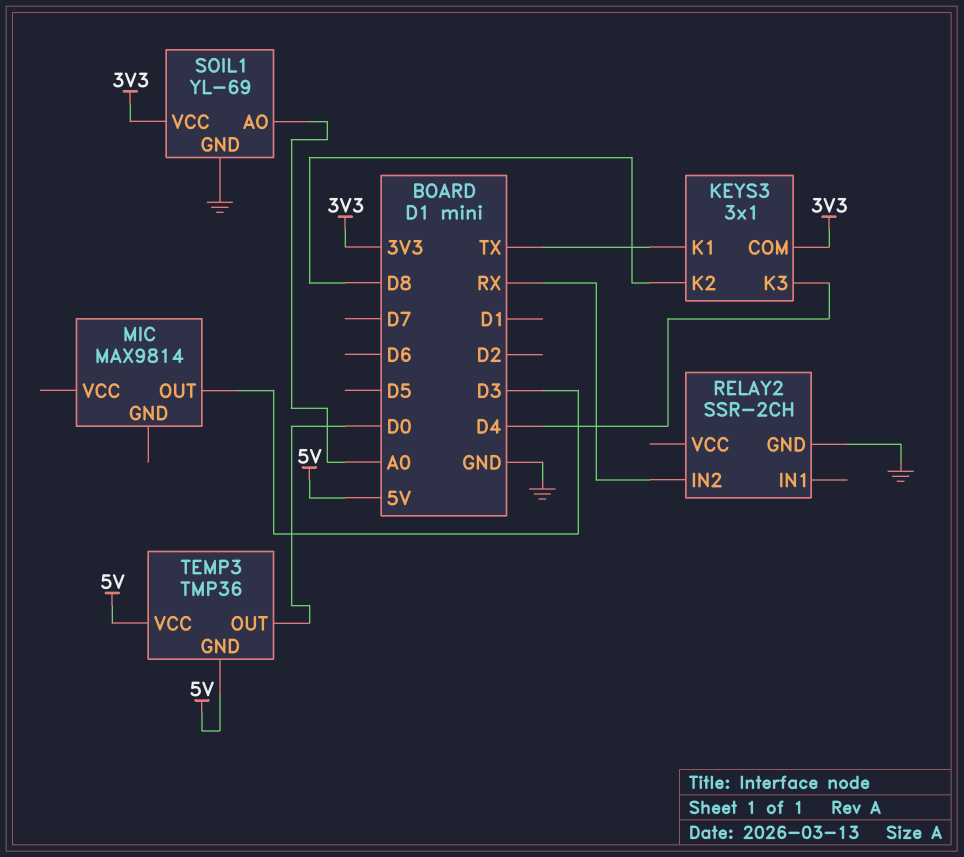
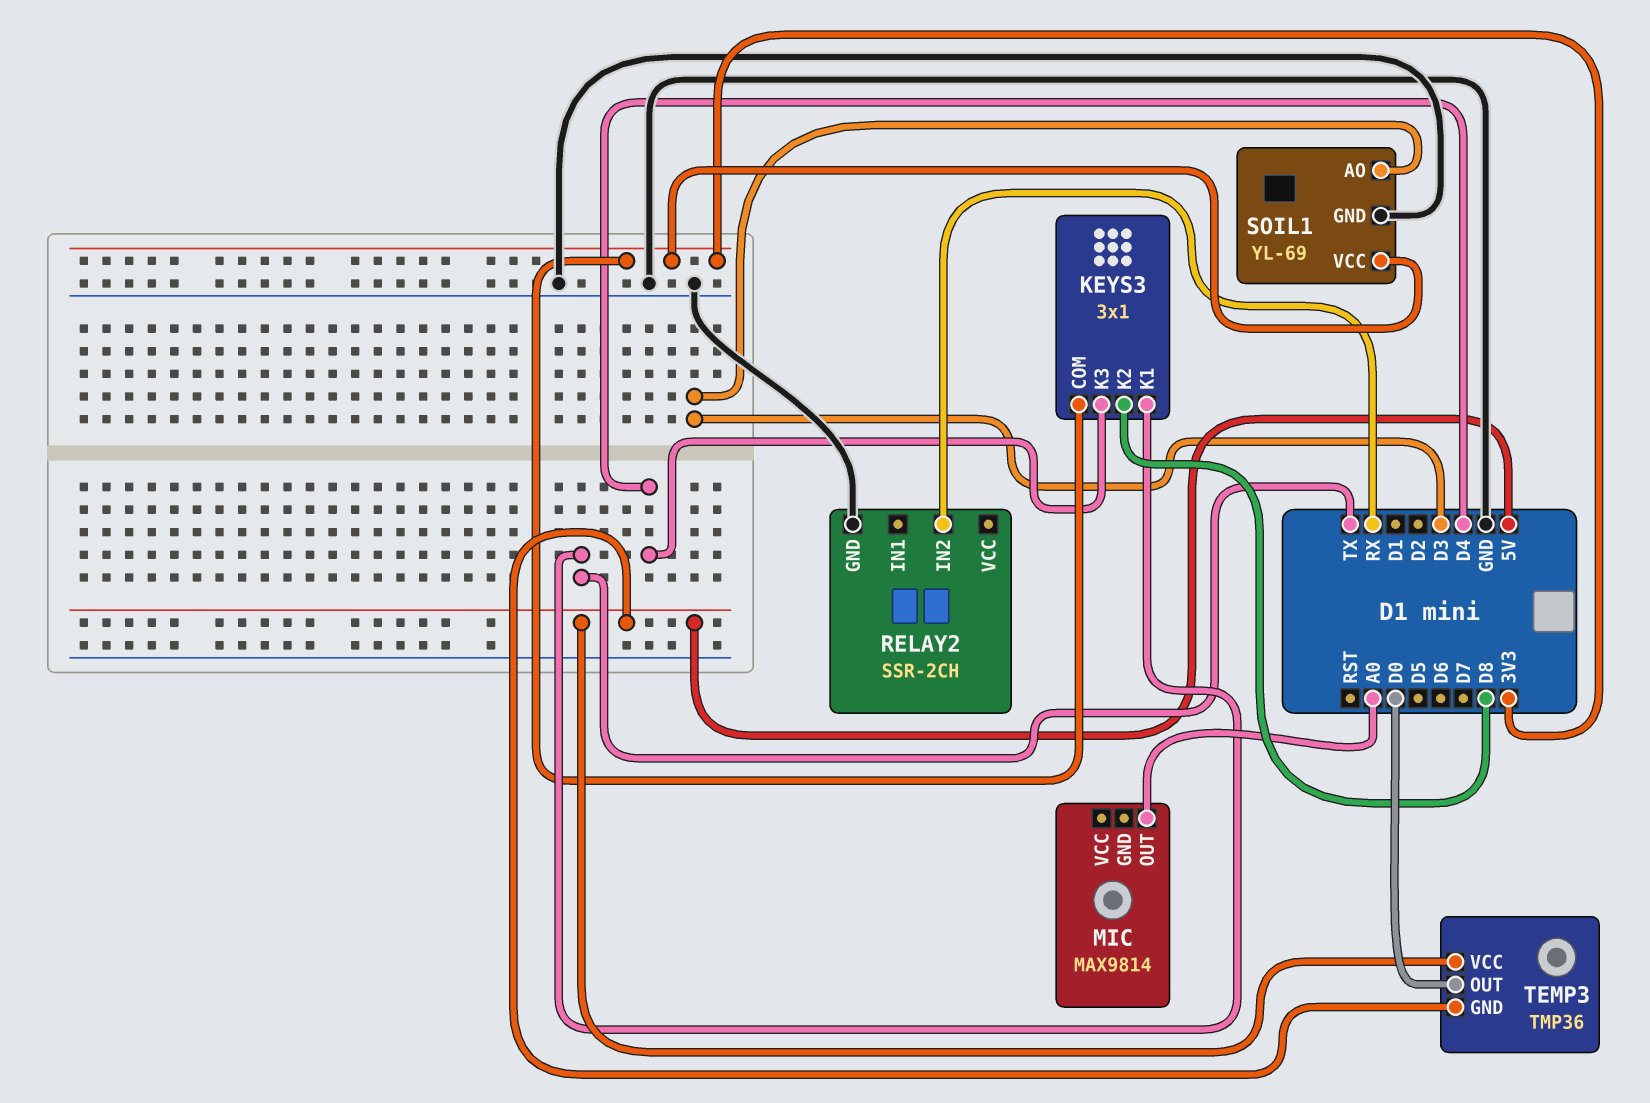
MIC pin OUT: D3 -> A0
SOIL1 pin AO: A0 -> D3

